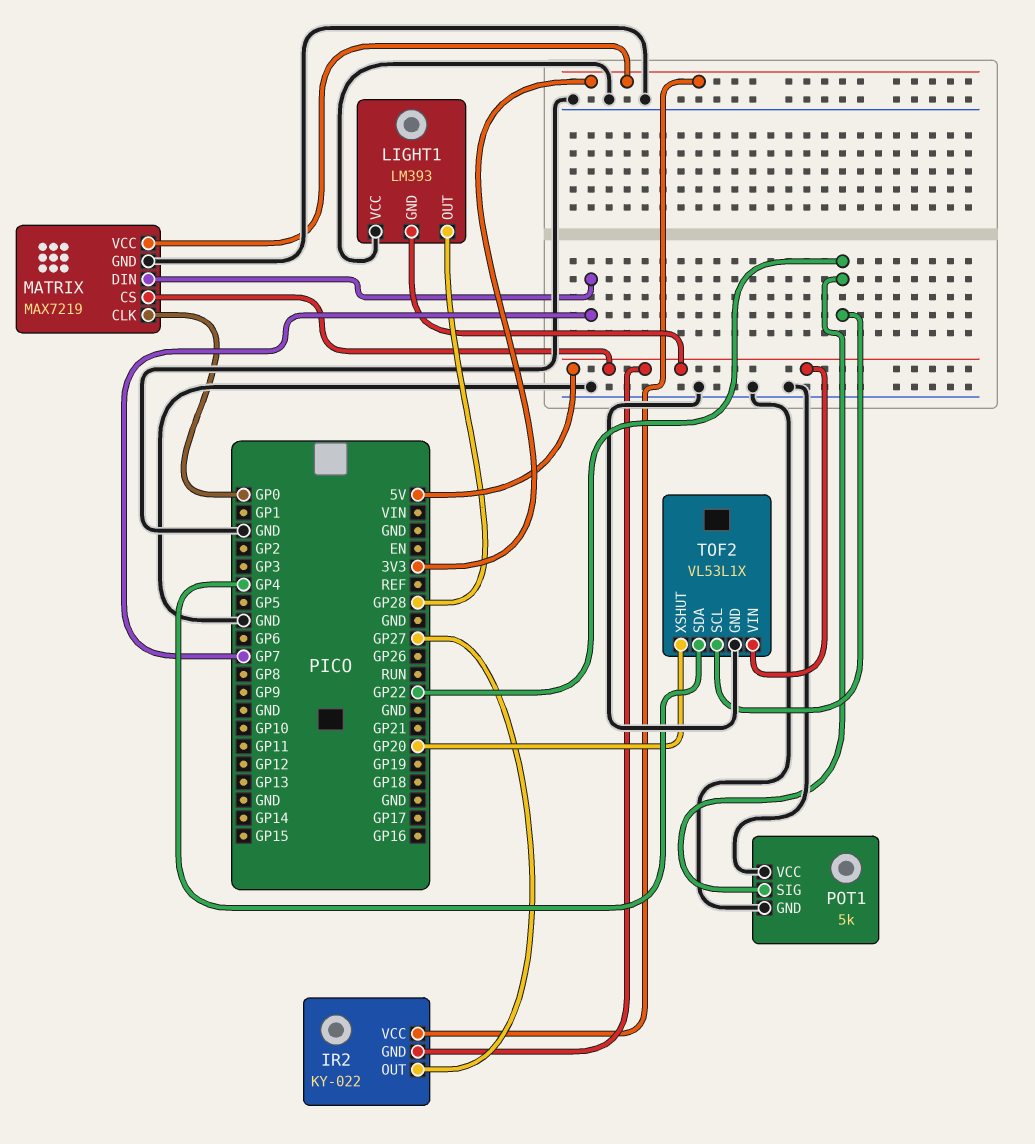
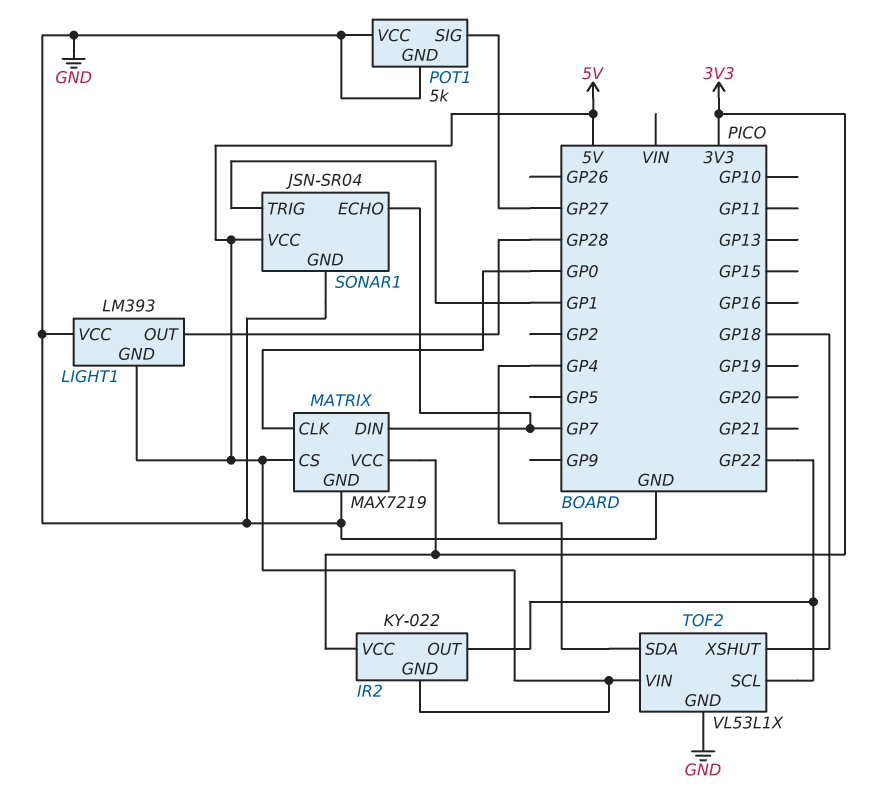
IR2 pin OUT: GP27 -> GP22
POT1 pin SIG: GP22 -> GP27
SONAR1: none -> JSN-SR04
SONAR1 pin ECHO: none -> GP7
SONAR1 pin GND: none -> GND
SONAR1 pin TRIG: none -> GP1
SONAR1 pin VCC: none -> 5V
TOF2 pin XSHUT: GP20 -> GP18

